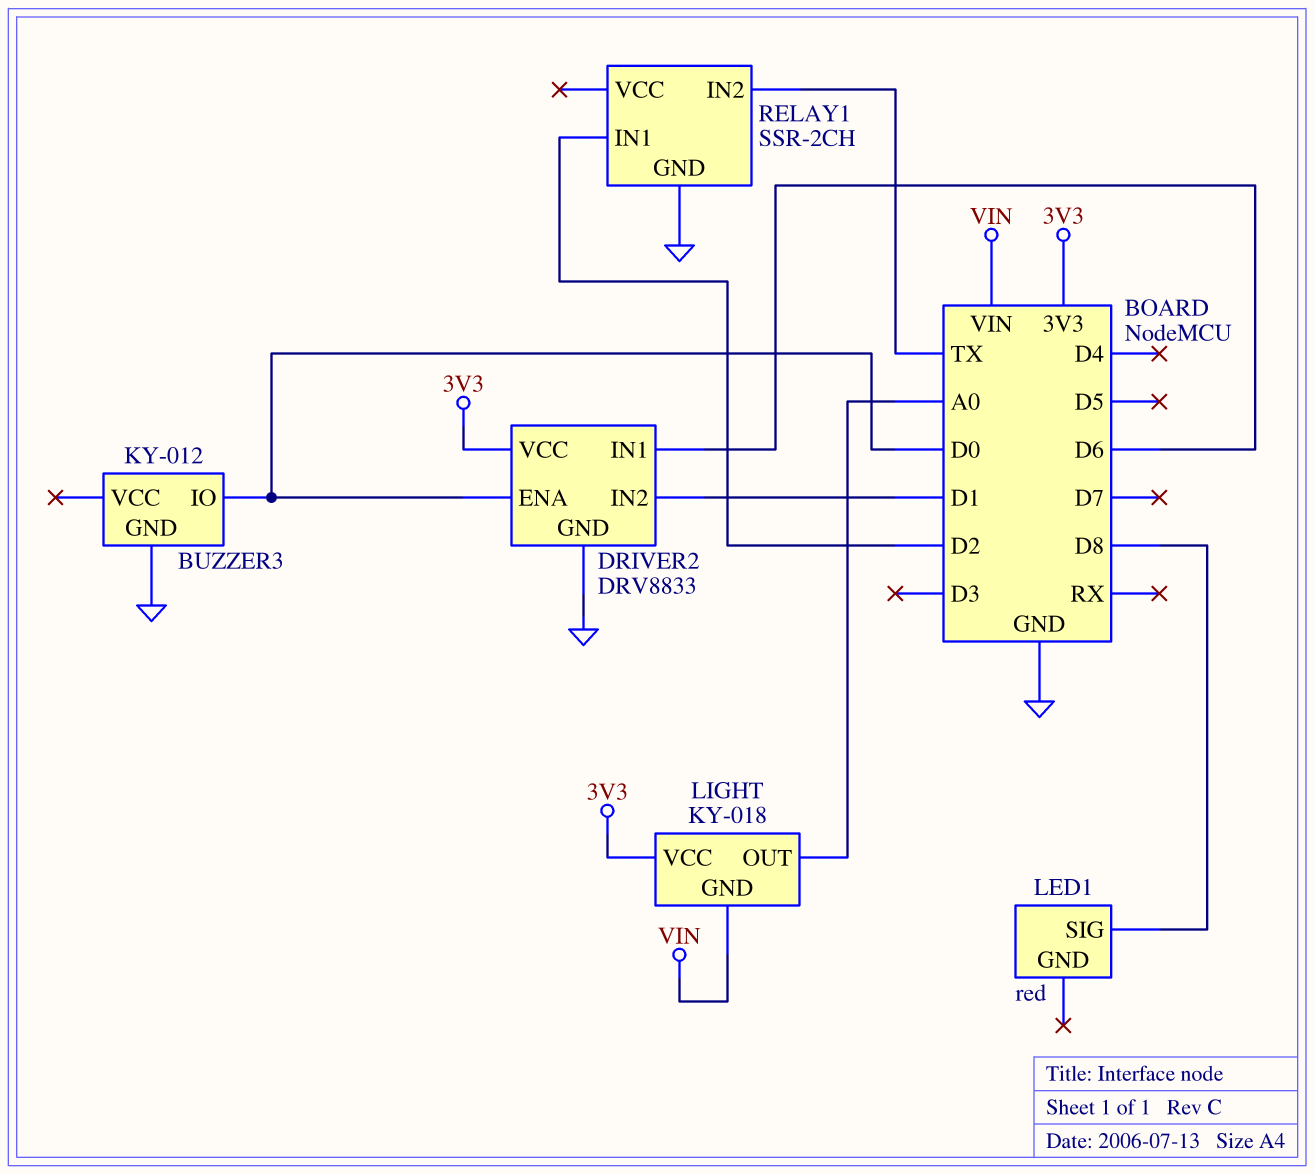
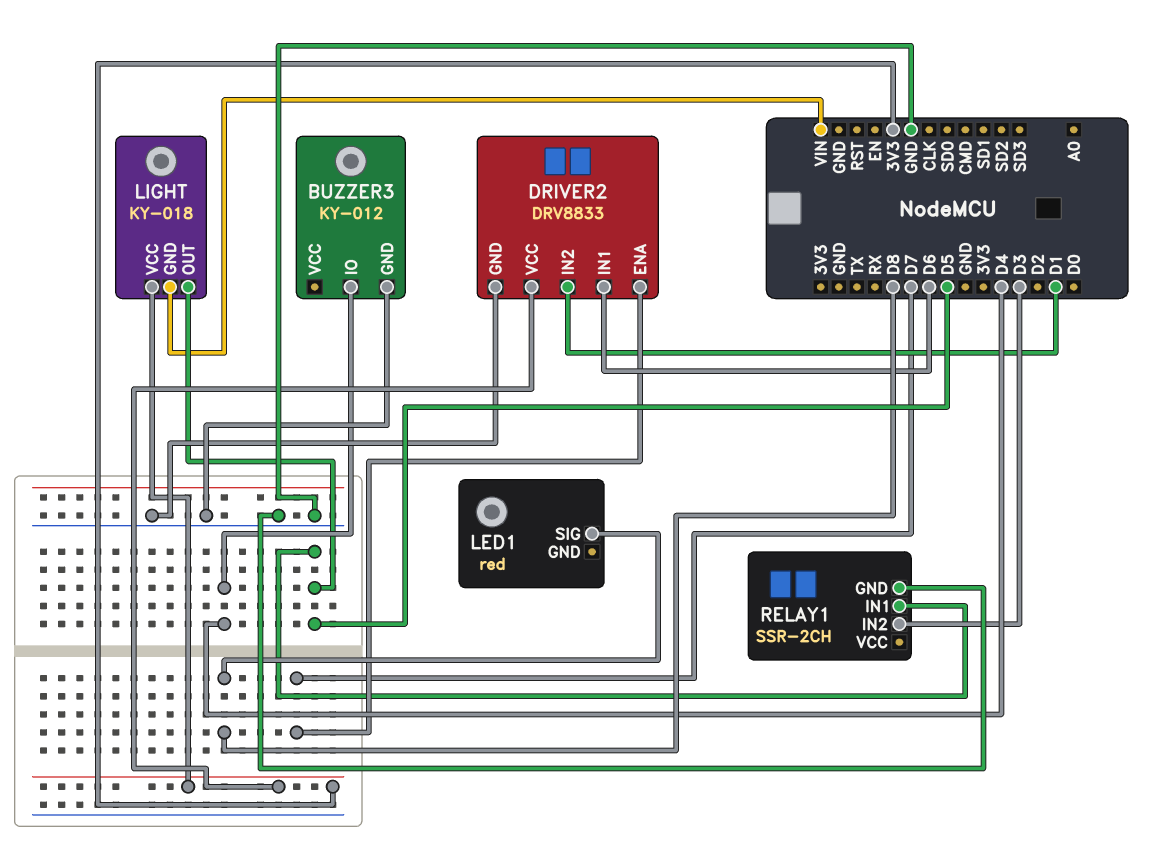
BUZZER3 pin IO: D0 -> D4
DRIVER2 pin ENA: D0 -> D7
LIGHT pin OUT: A0 -> D5
RELAY1 pin IN1: D2 -> D5
RELAY1 pin IN2: TX -> D3

